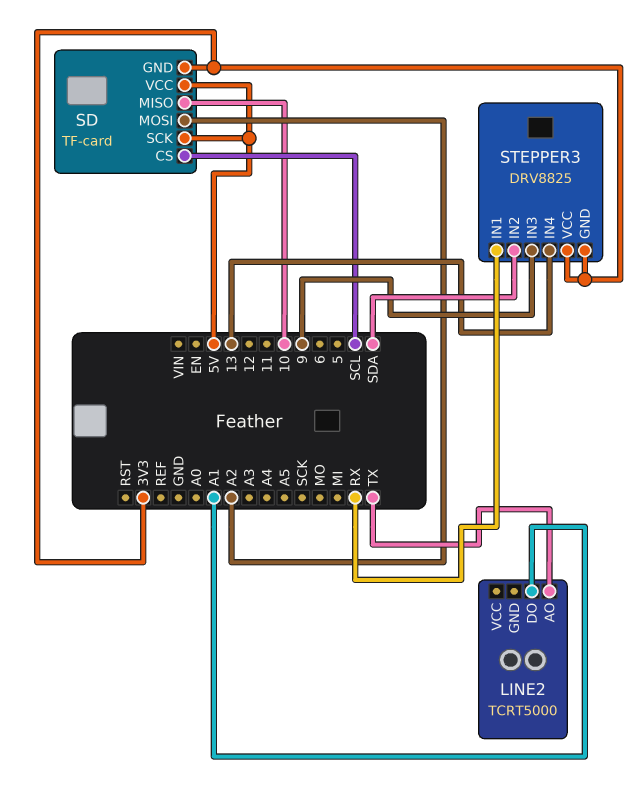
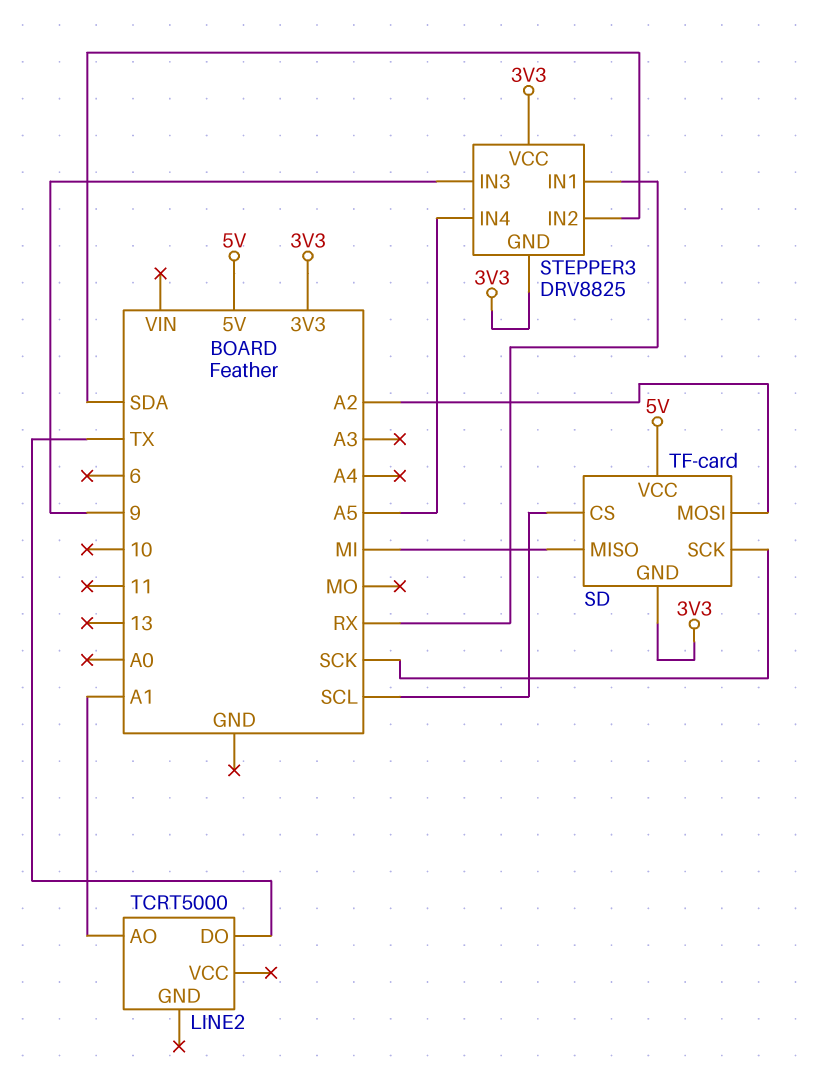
LINE2 pin AO: TX -> A1
LINE2 pin DO: A1 -> TX
SD pin MISO: 10 -> MI
SD pin SCK: 5V -> SCK
STEPPER3 pin IN4: 13 -> A5

